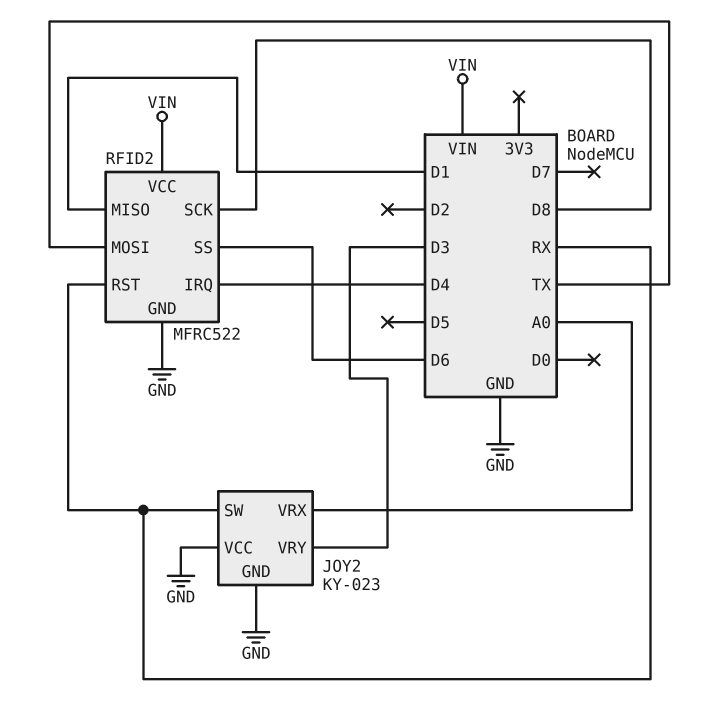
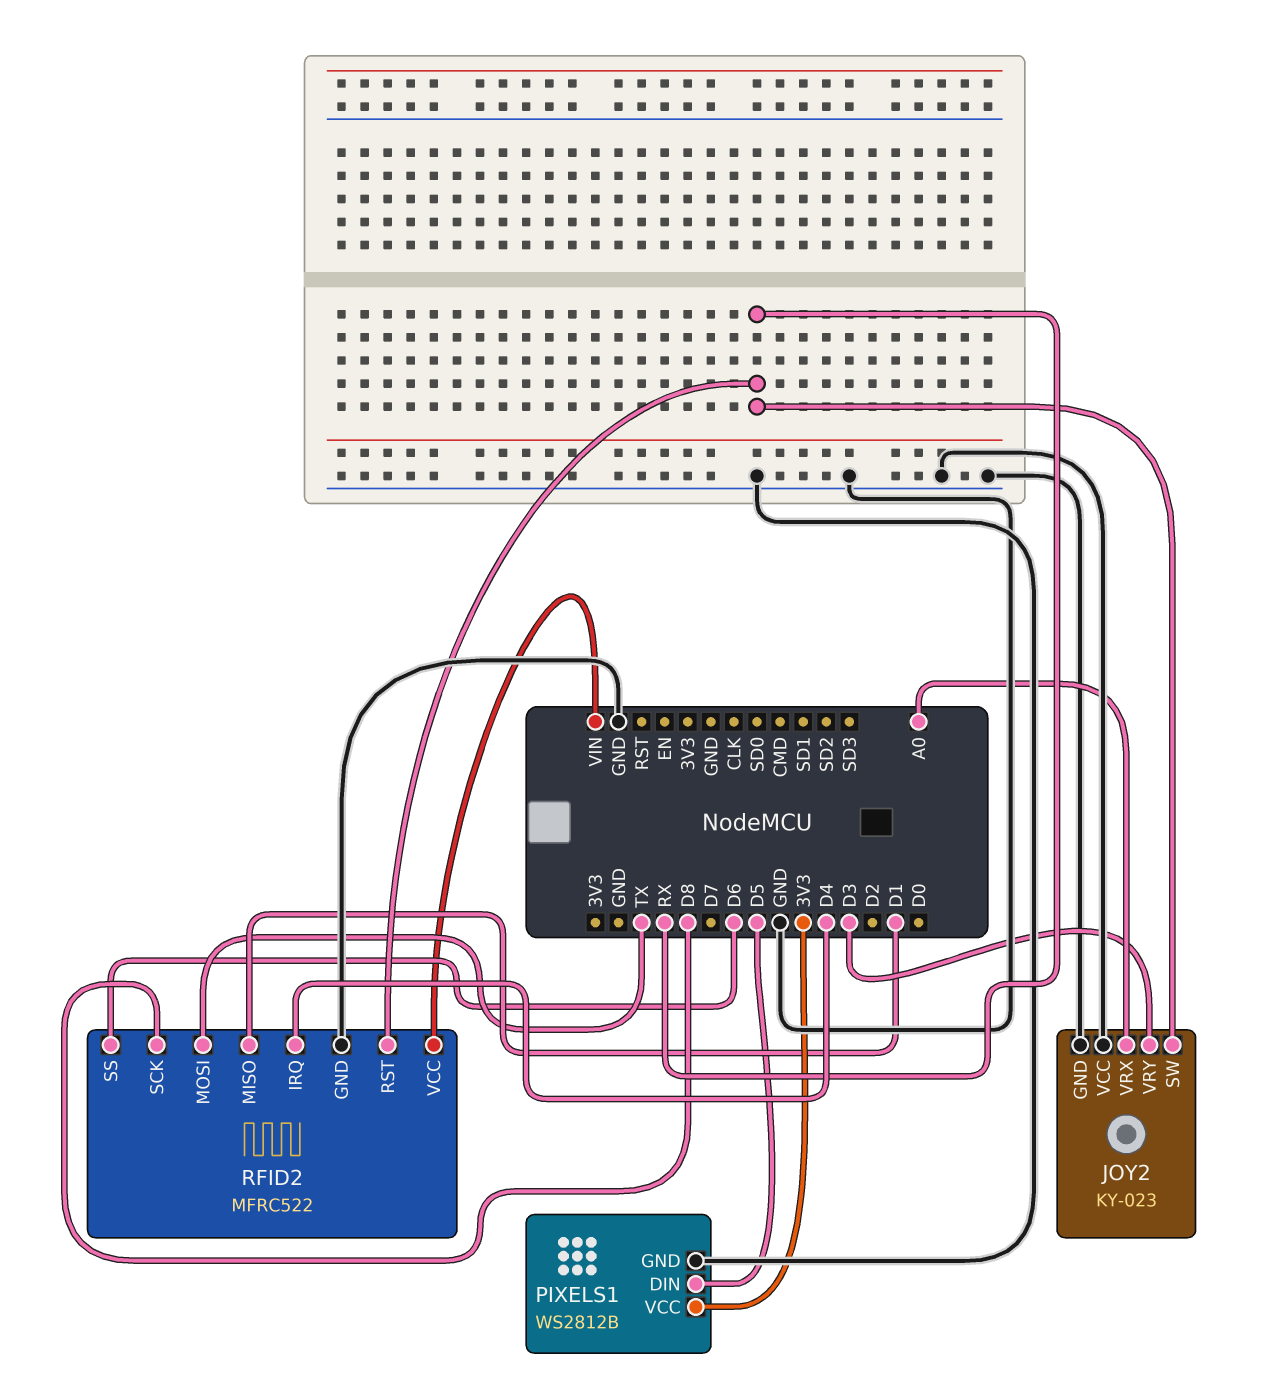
PIXELS1: none -> WS2812B
PIXELS1 pin DIN: none -> D5
PIXELS1 pin GND: none -> GND
PIXELS1 pin VCC: none -> 3V3

